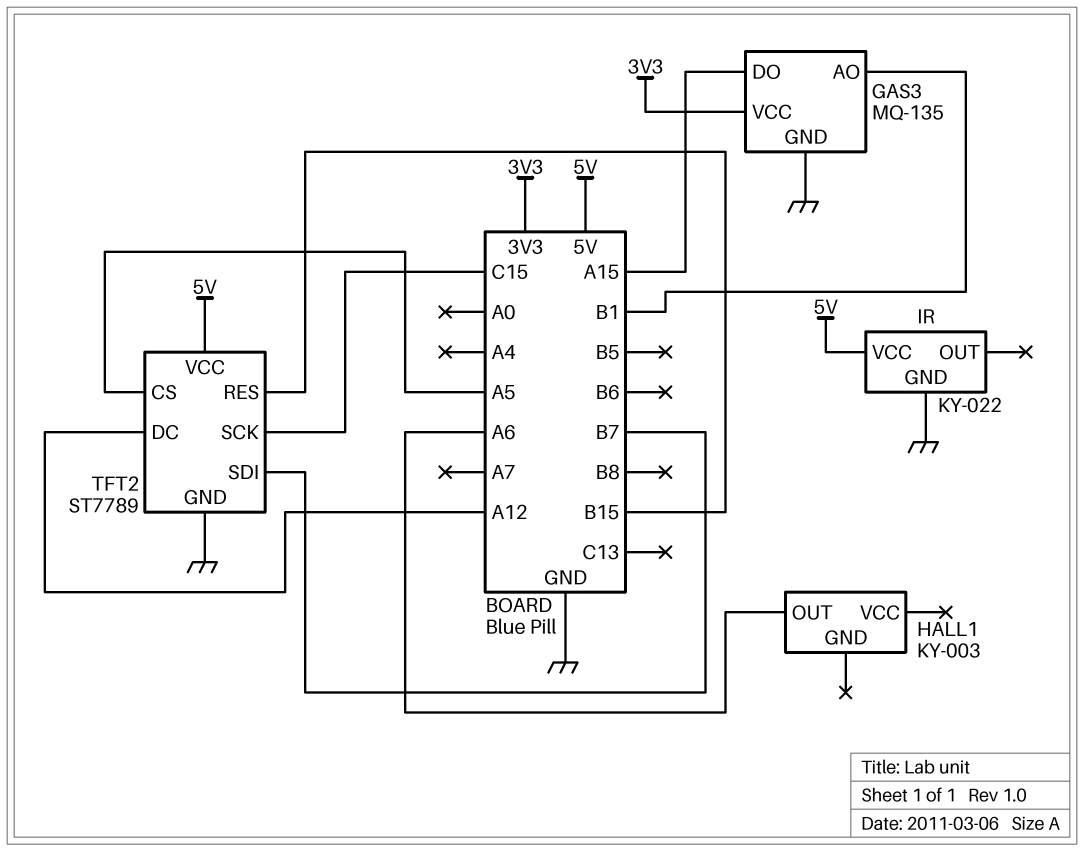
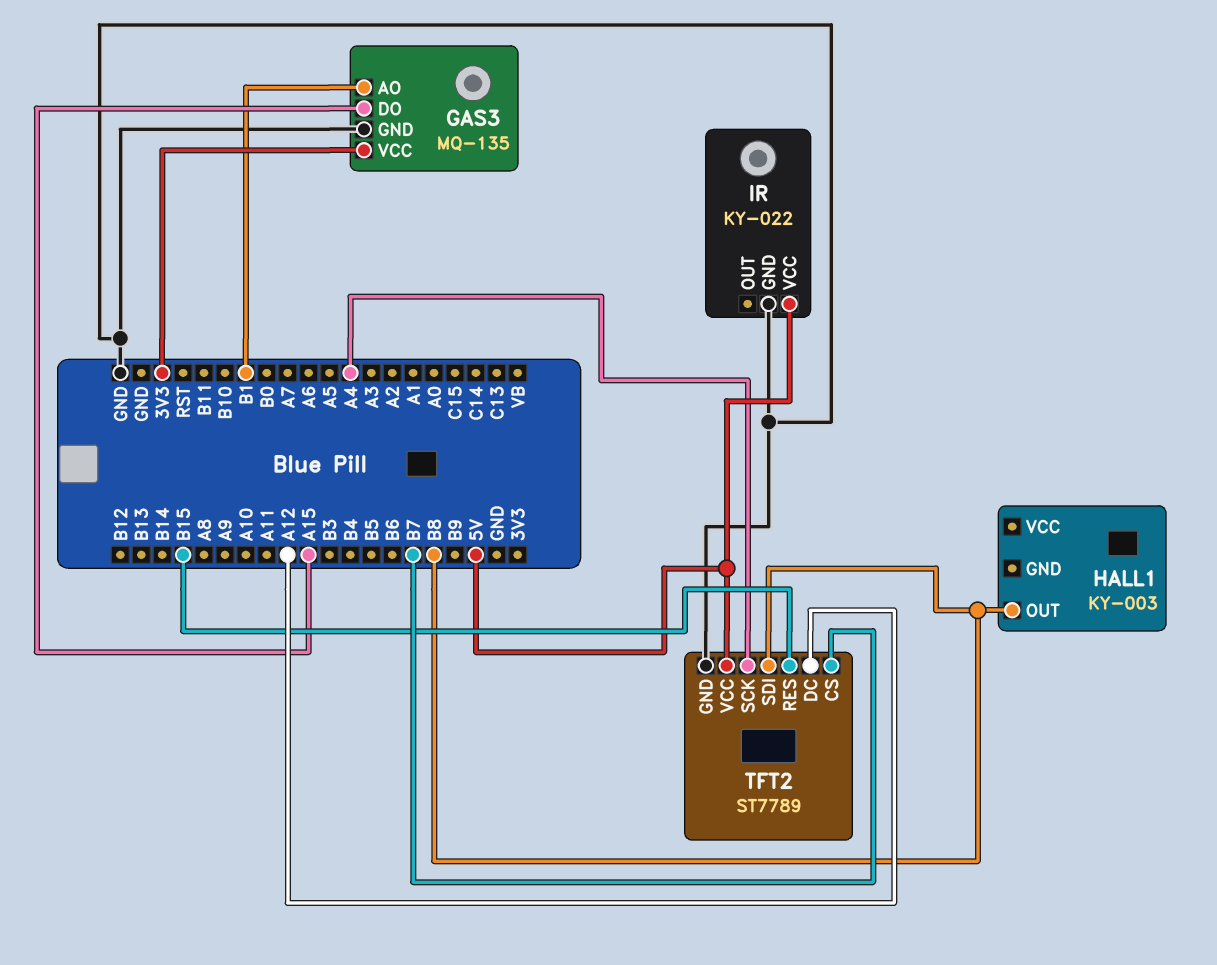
HALL1 pin OUT: A6 -> B8
TFT2 pin CS: A5 -> B7
TFT2 pin SCK: C15 -> A4
TFT2 pin SDI: B7 -> B8

